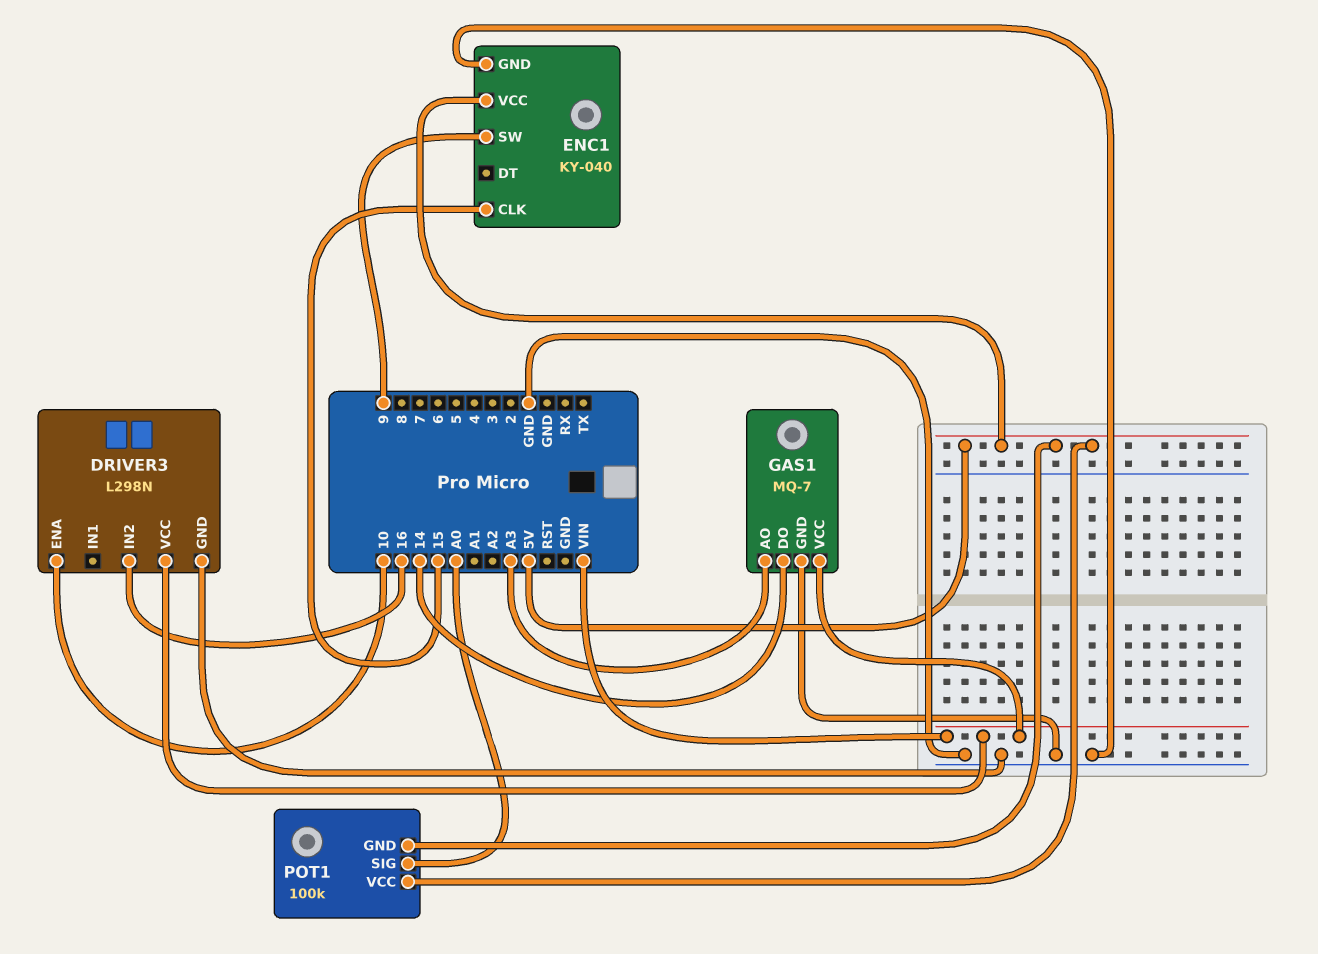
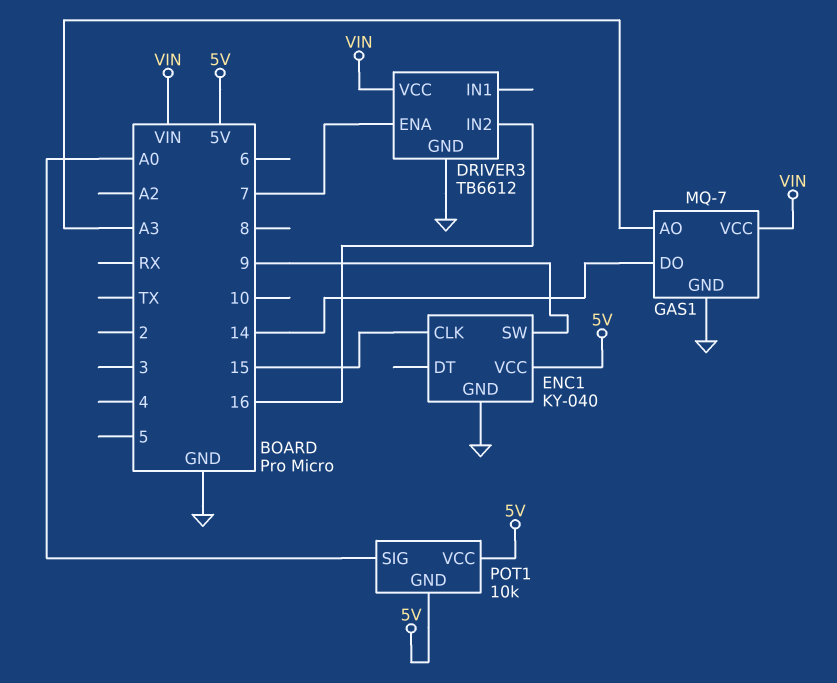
DRIVER3: L298N -> TB6612
DRIVER3 pin ENA: 10 -> 7
POT1: 100k -> 10k

